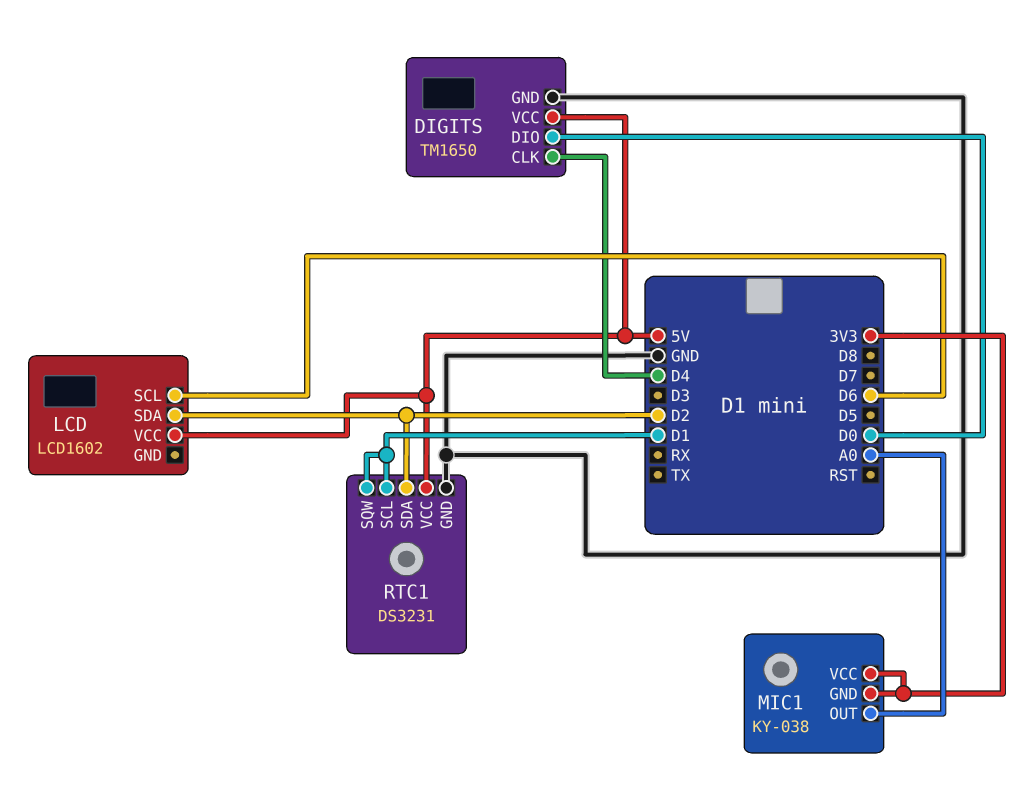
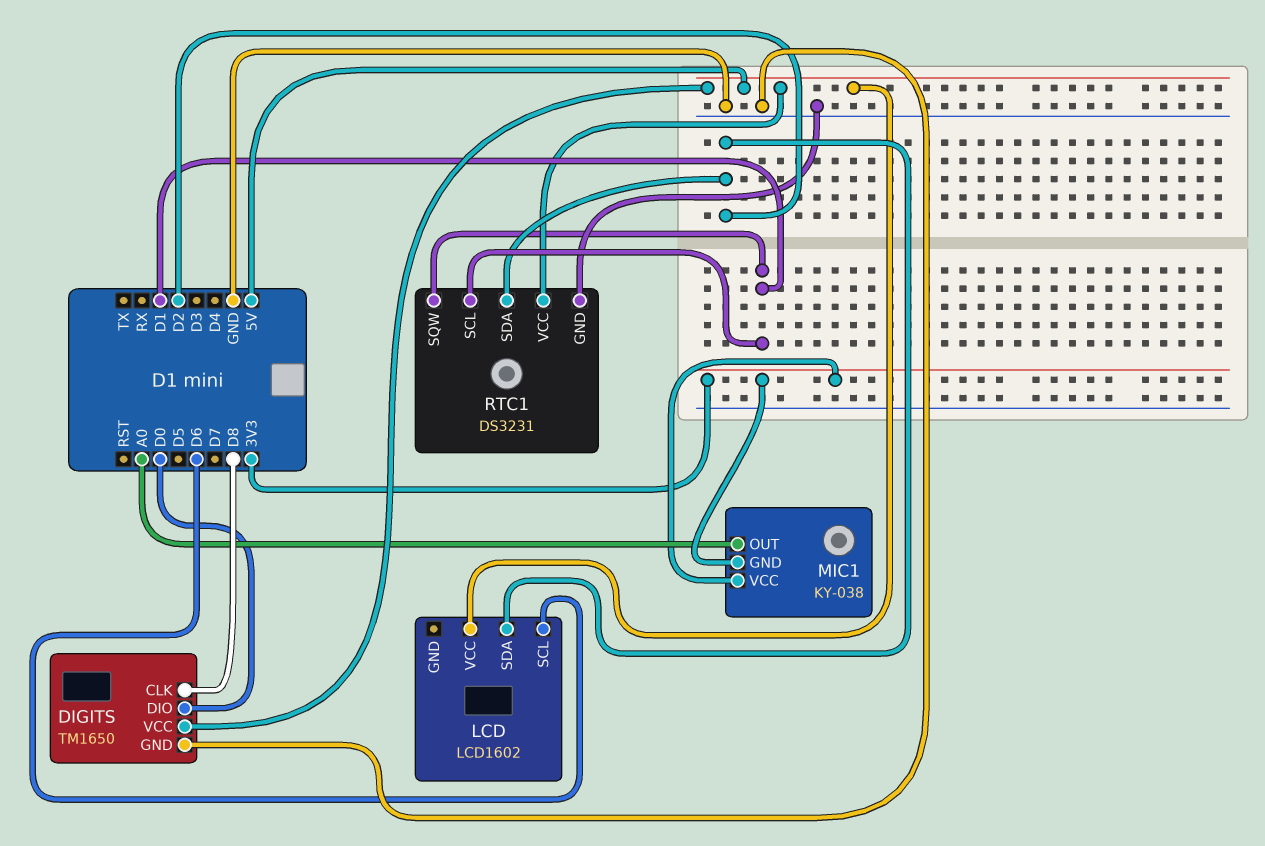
DIGITS pin CLK: D4 -> D8

